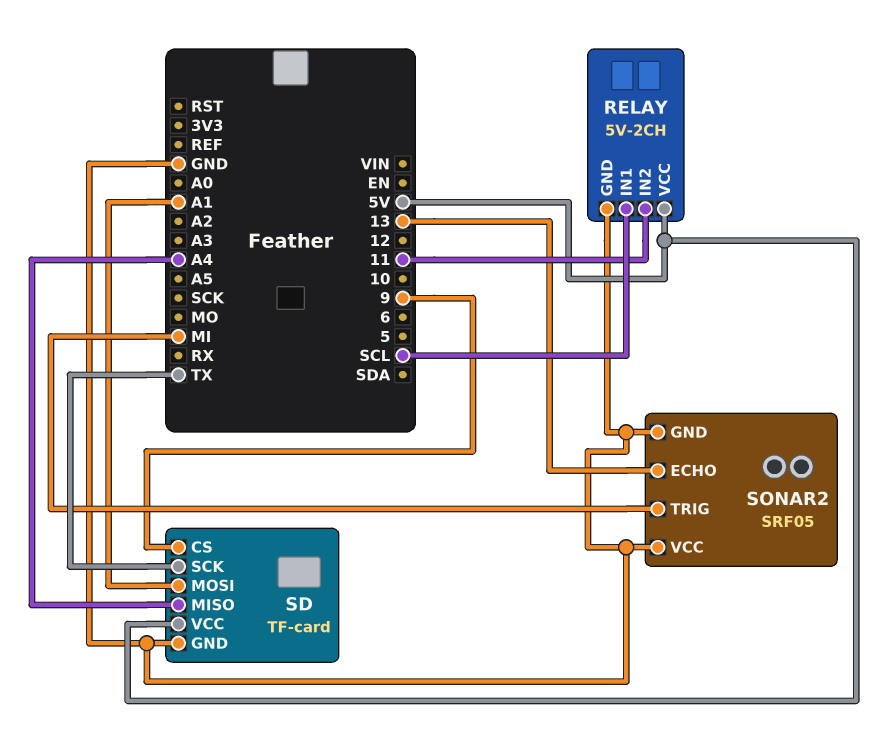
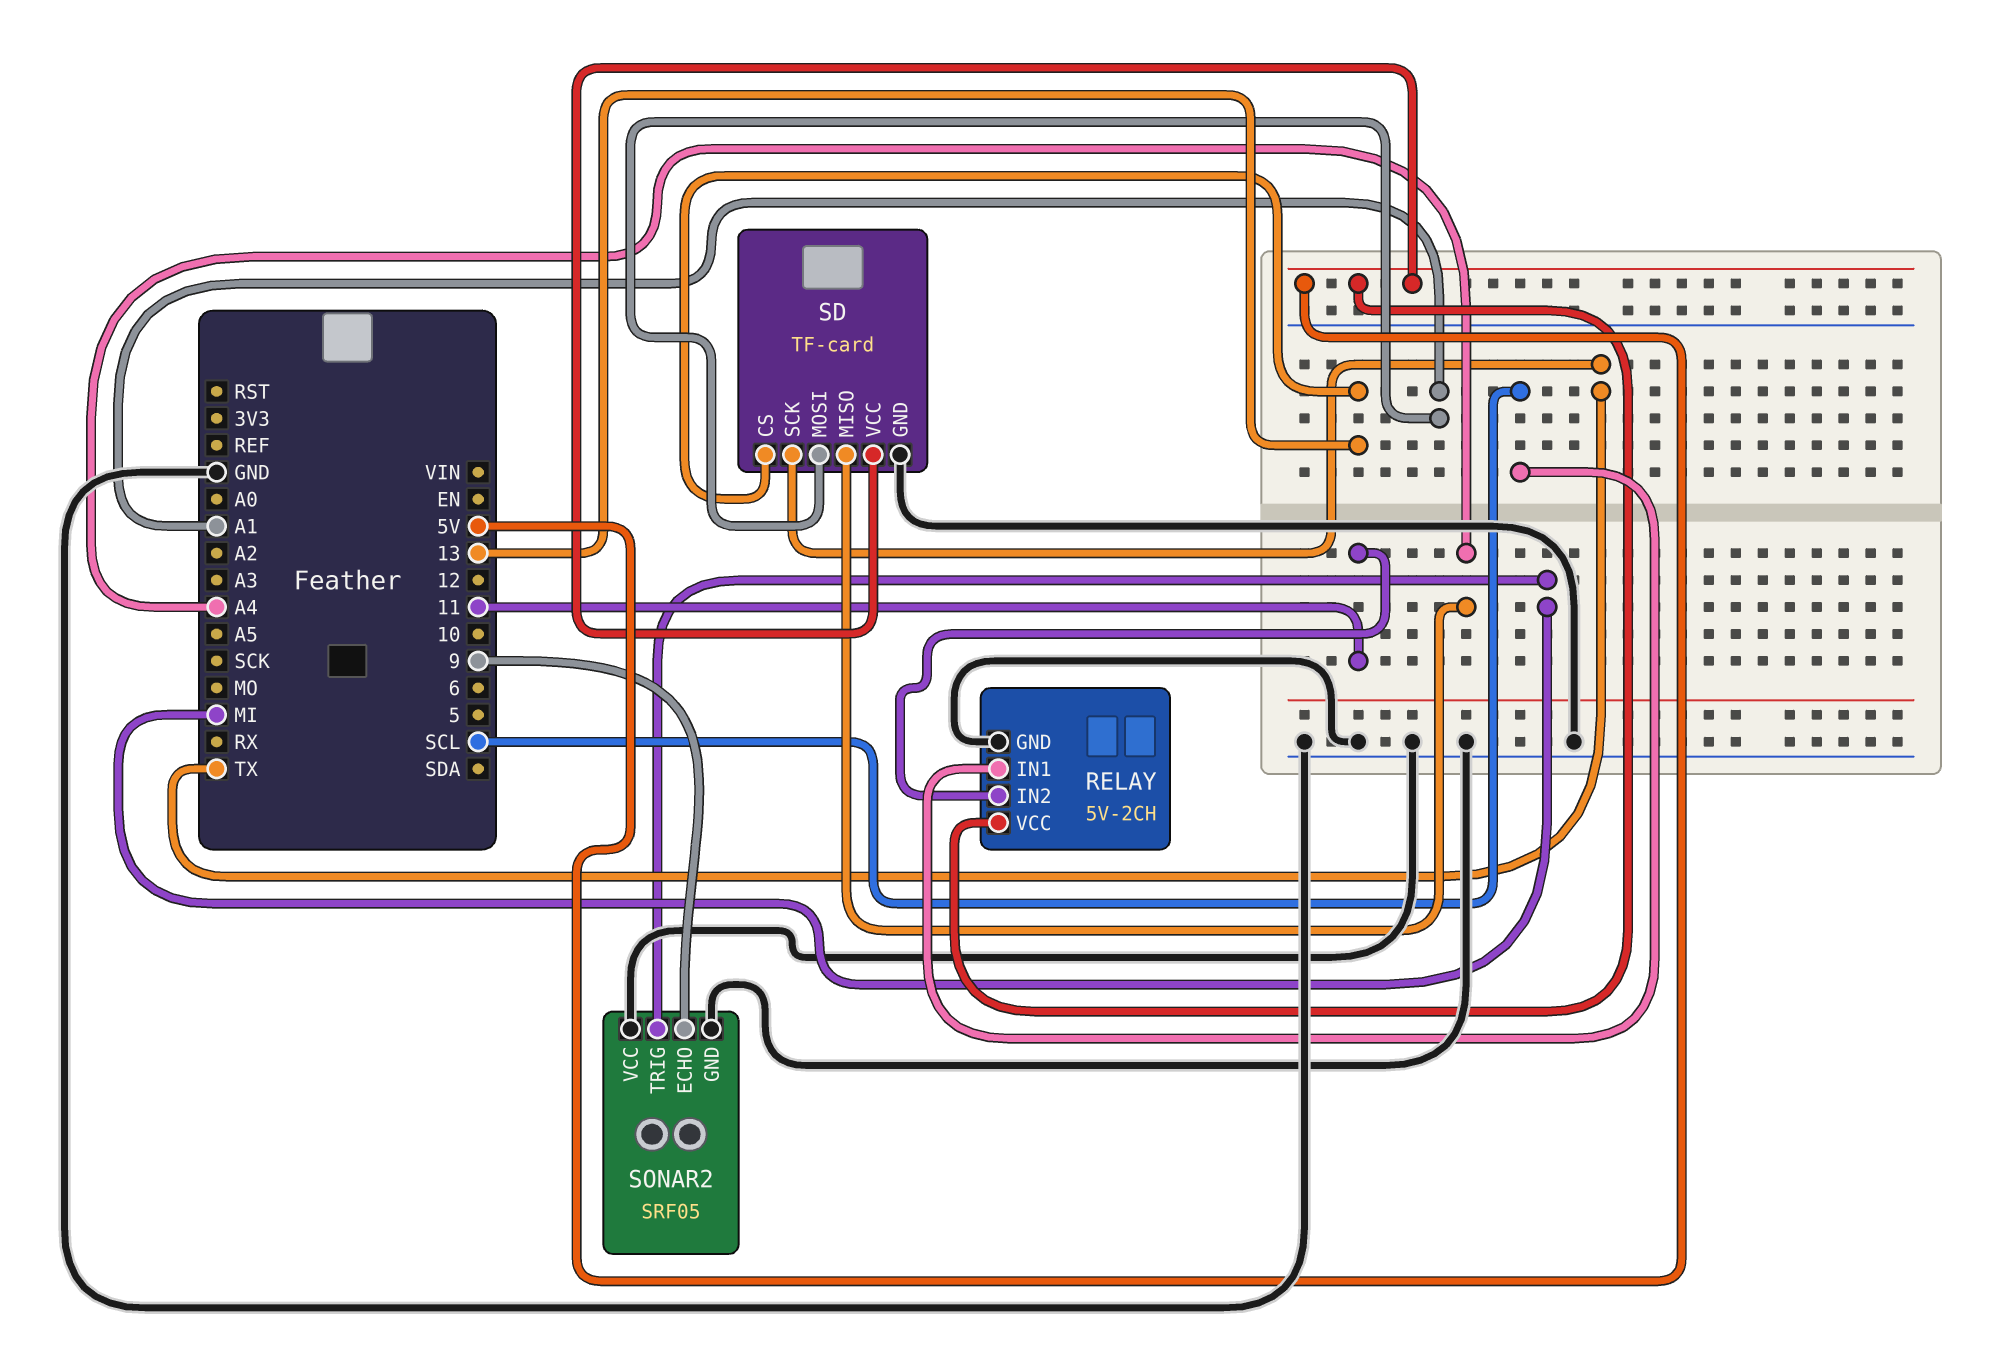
SD pin CS: 9 -> 13
SONAR2 pin ECHO: 13 -> 9

